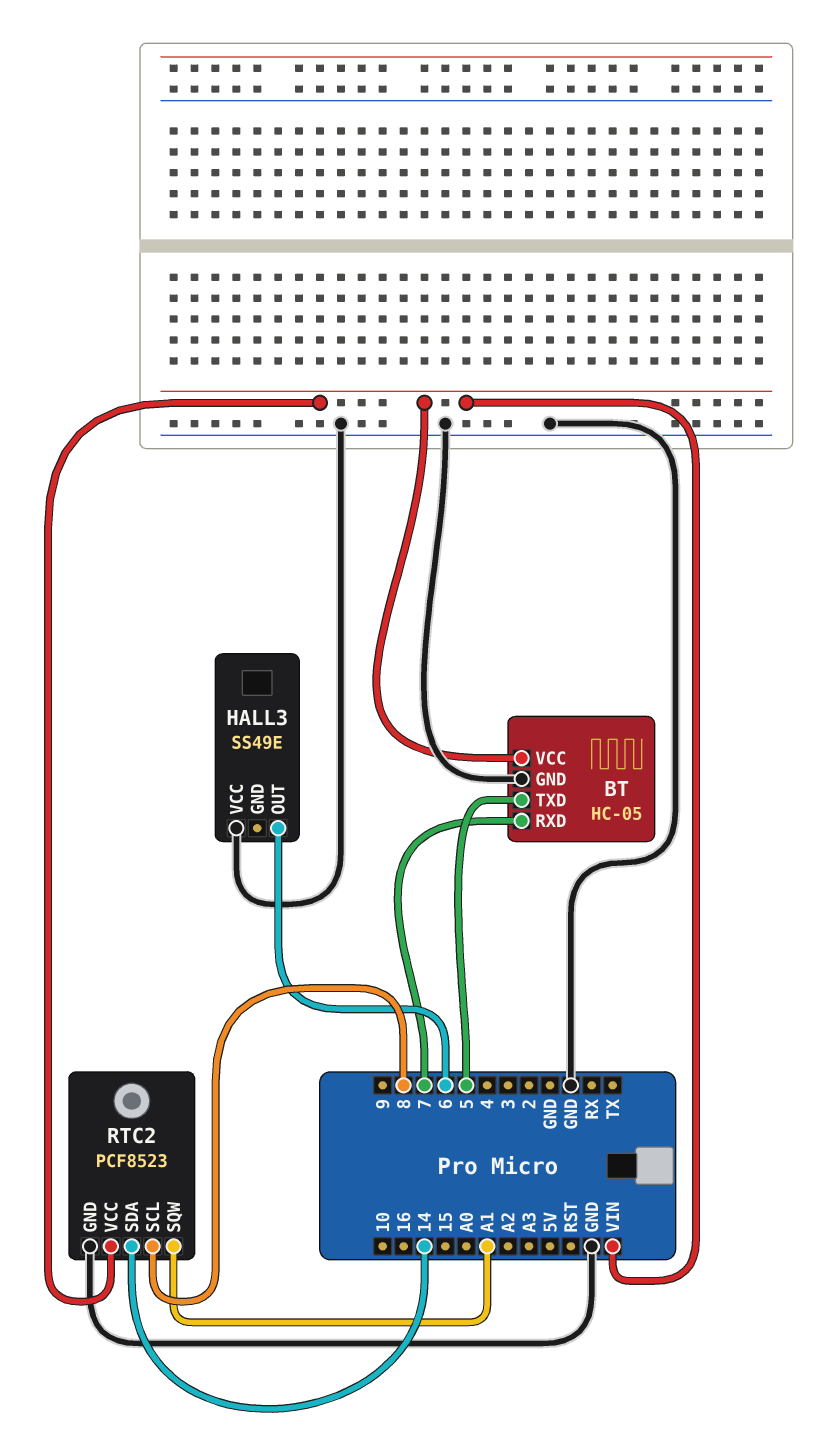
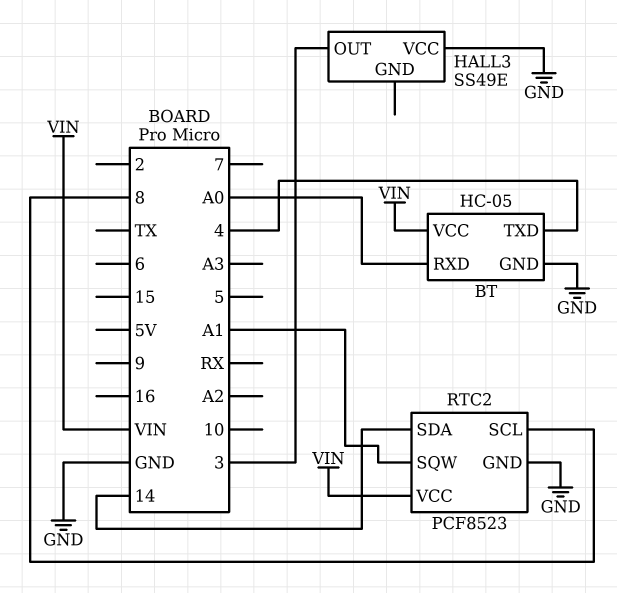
BT pin RXD: 7 -> A0
BT pin TXD: 5 -> 4
HALL3 pin OUT: 6 -> 3

